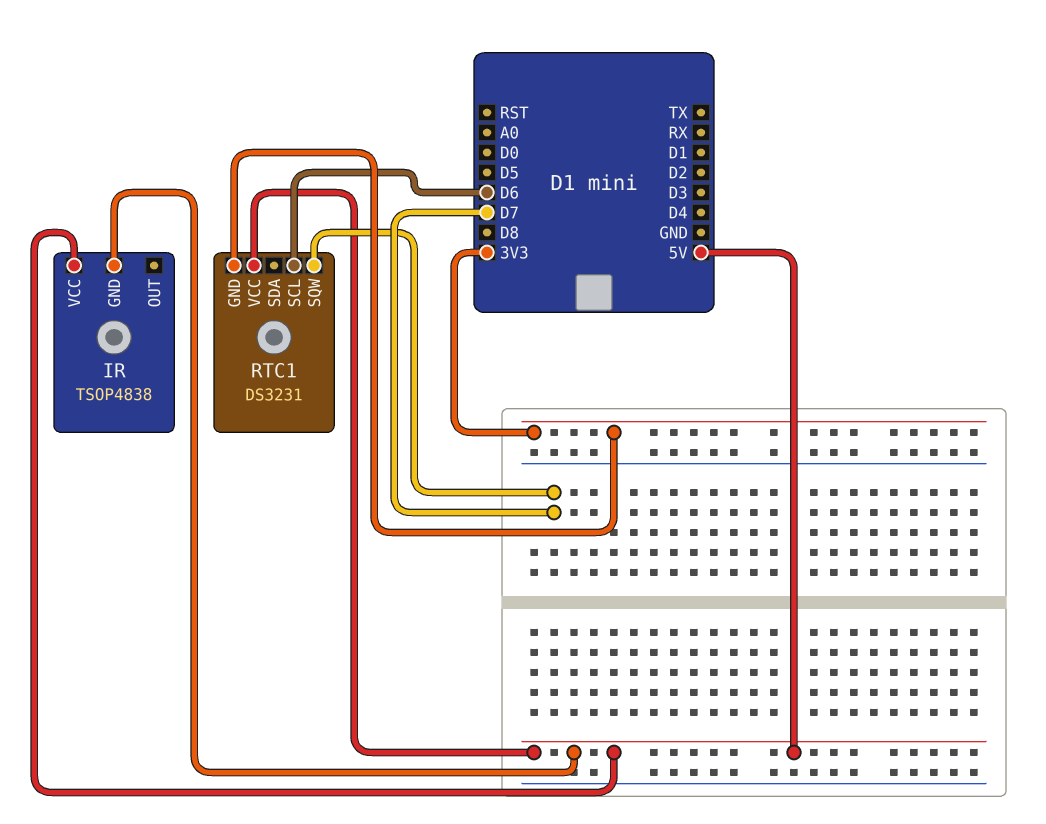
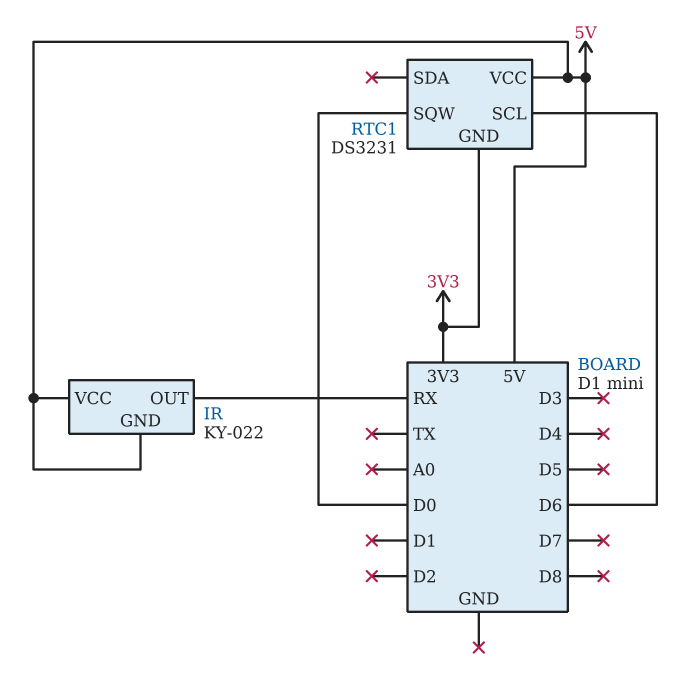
IR: TSOP4838 -> KY-022
IR pin OUT: none -> RX
RTC1 pin SQW: D7 -> D0

